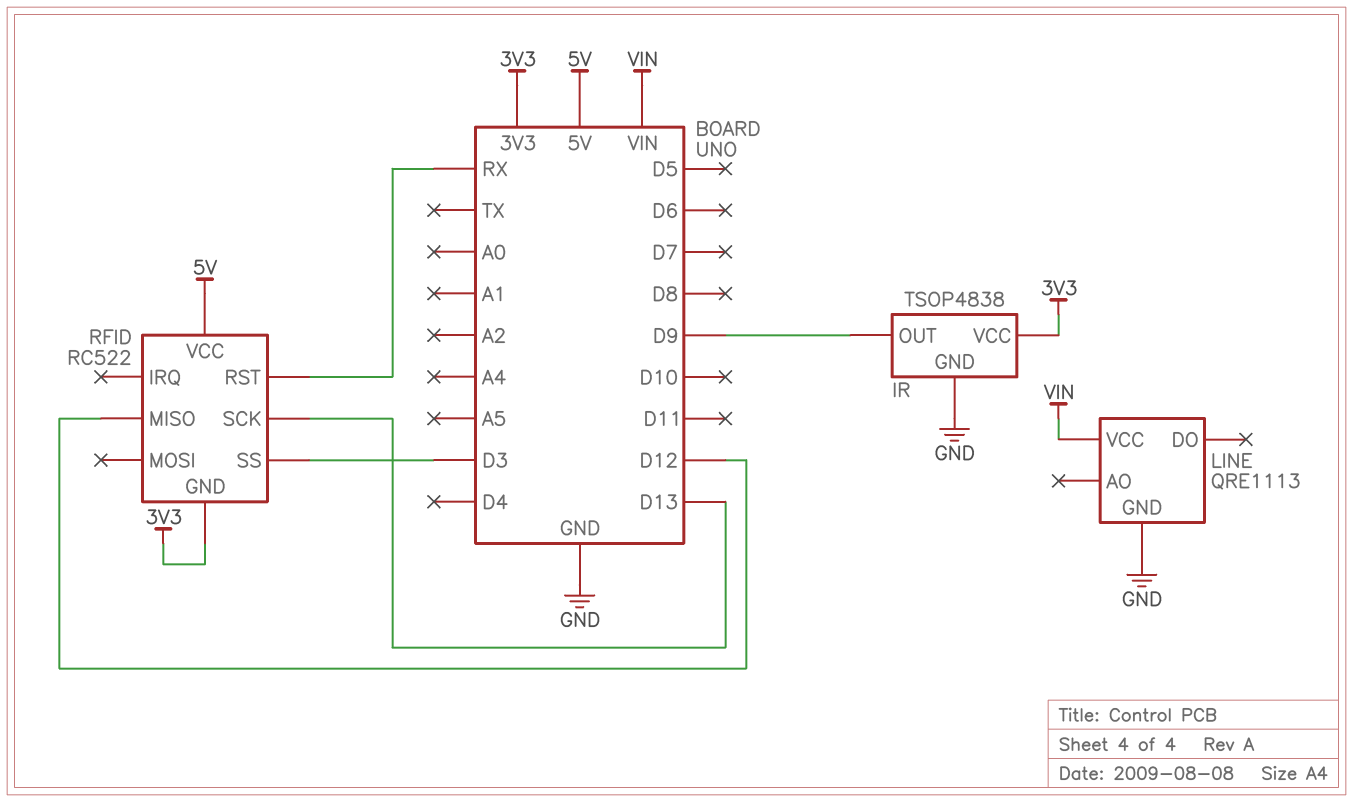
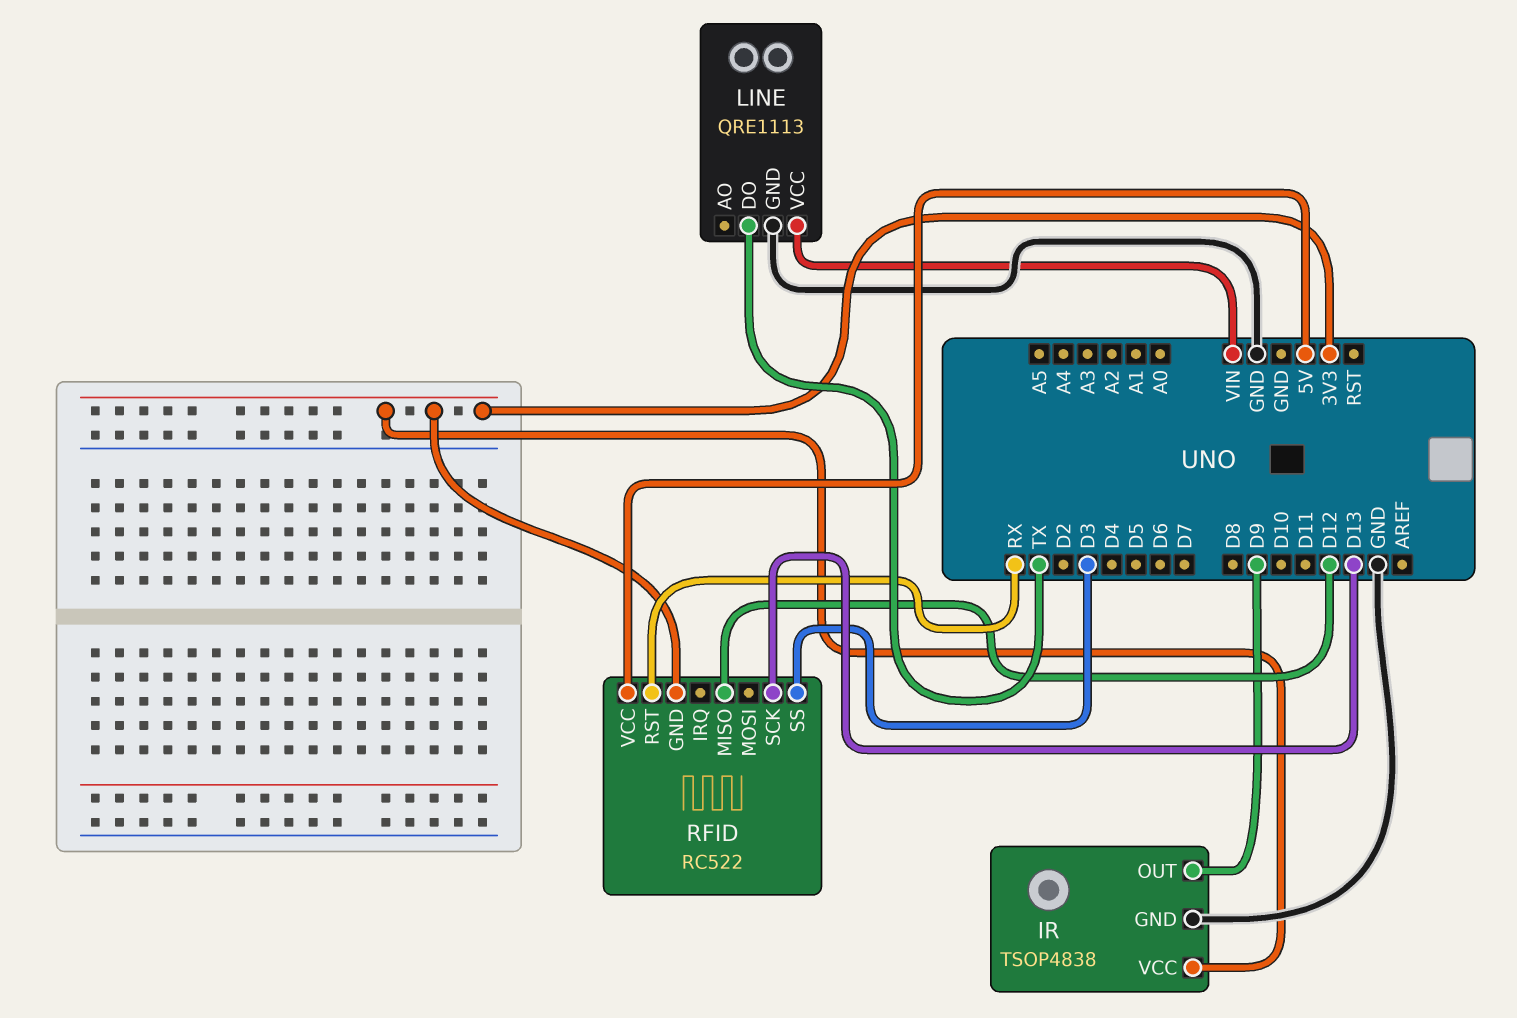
LINE pin DO: none -> TX

